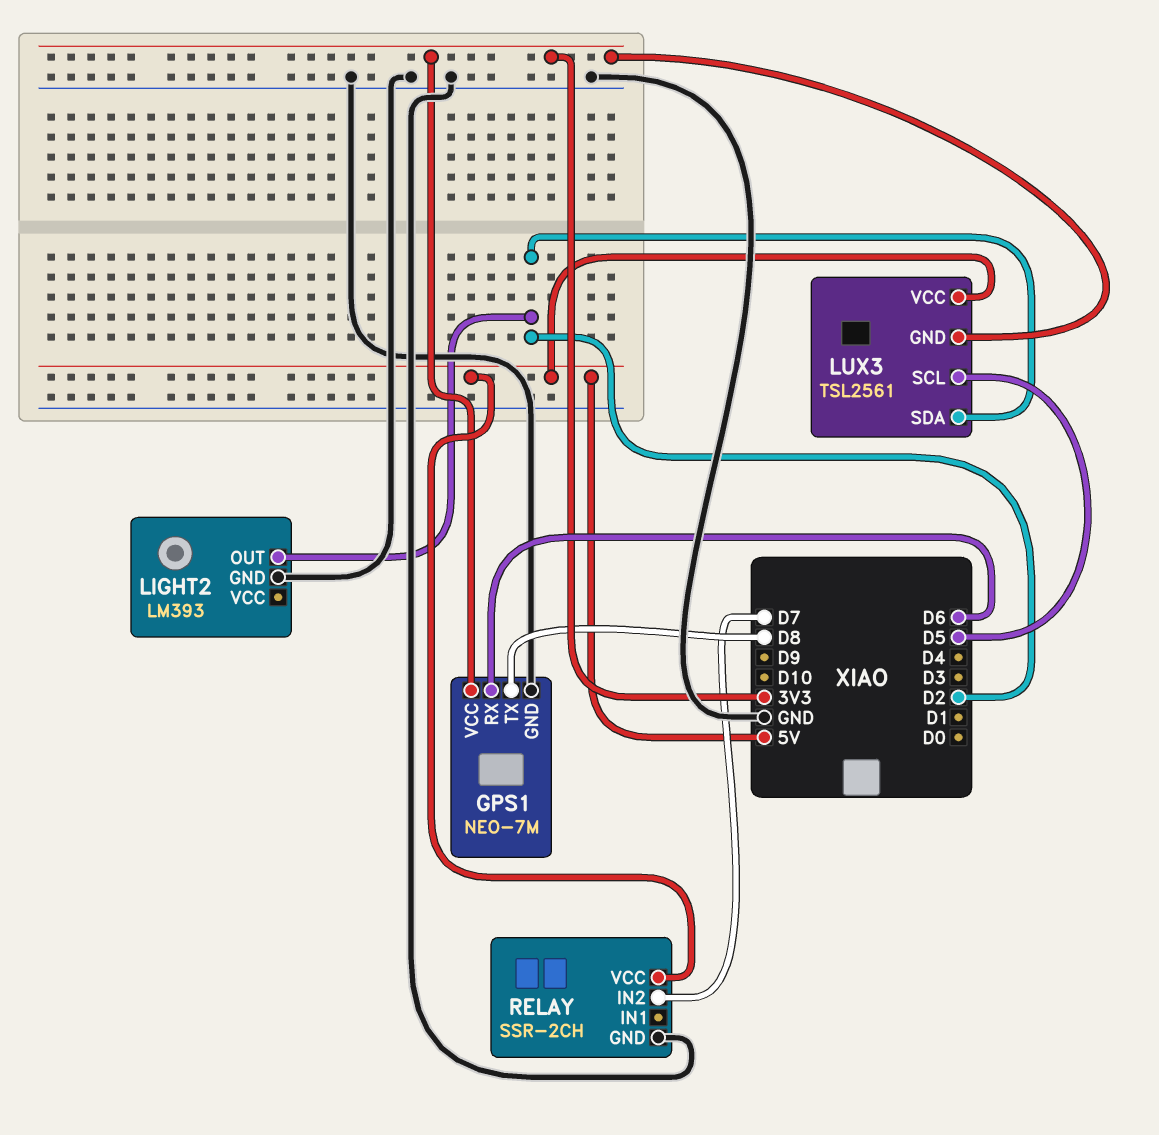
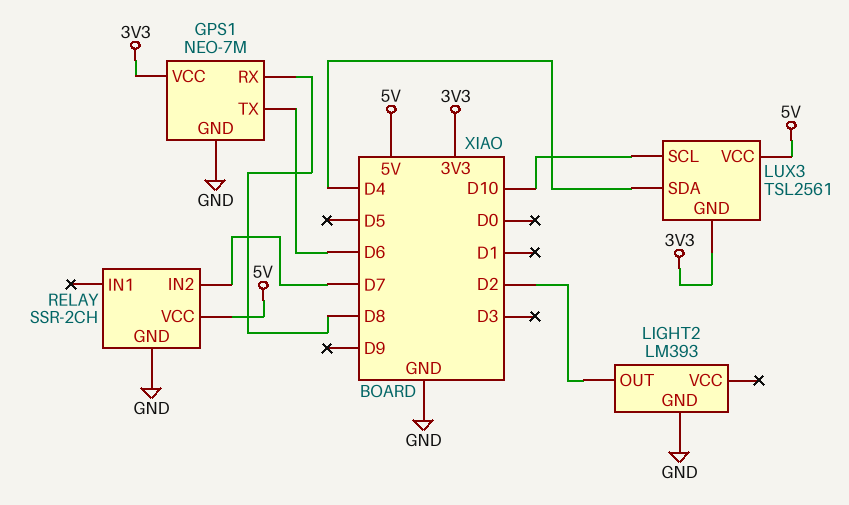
GPS1 pin RX: D6 -> D8
GPS1 pin TX: D8 -> D6
LUX3 pin SCL: D5 -> D10
LUX3 pin SDA: D2 -> D4

